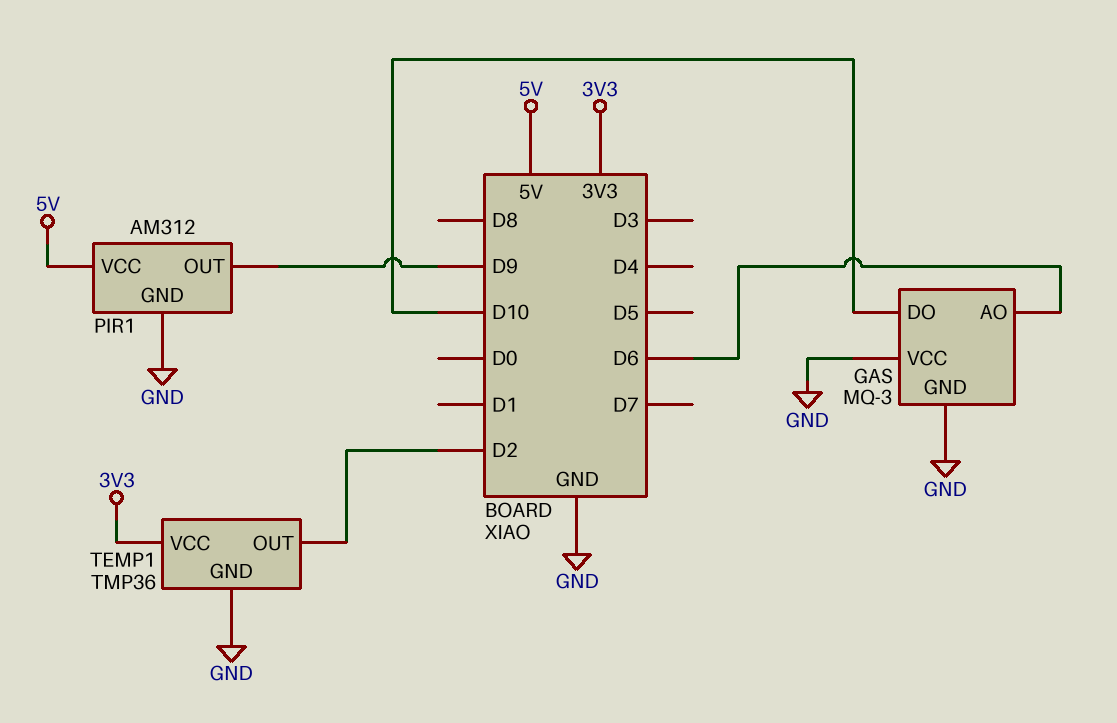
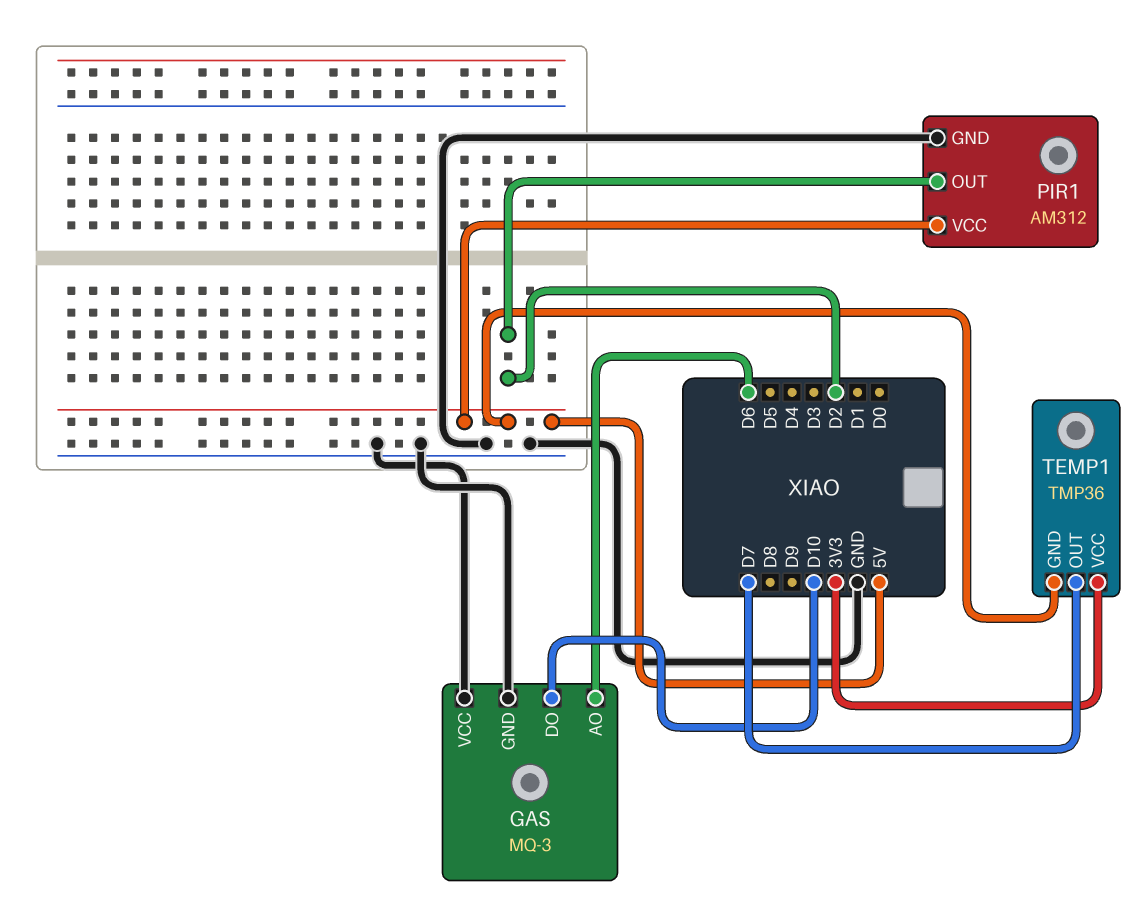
PIR1 pin OUT: D9 -> D2
TEMP1 pin GND: GND -> 5V
TEMP1 pin OUT: D2 -> D7

